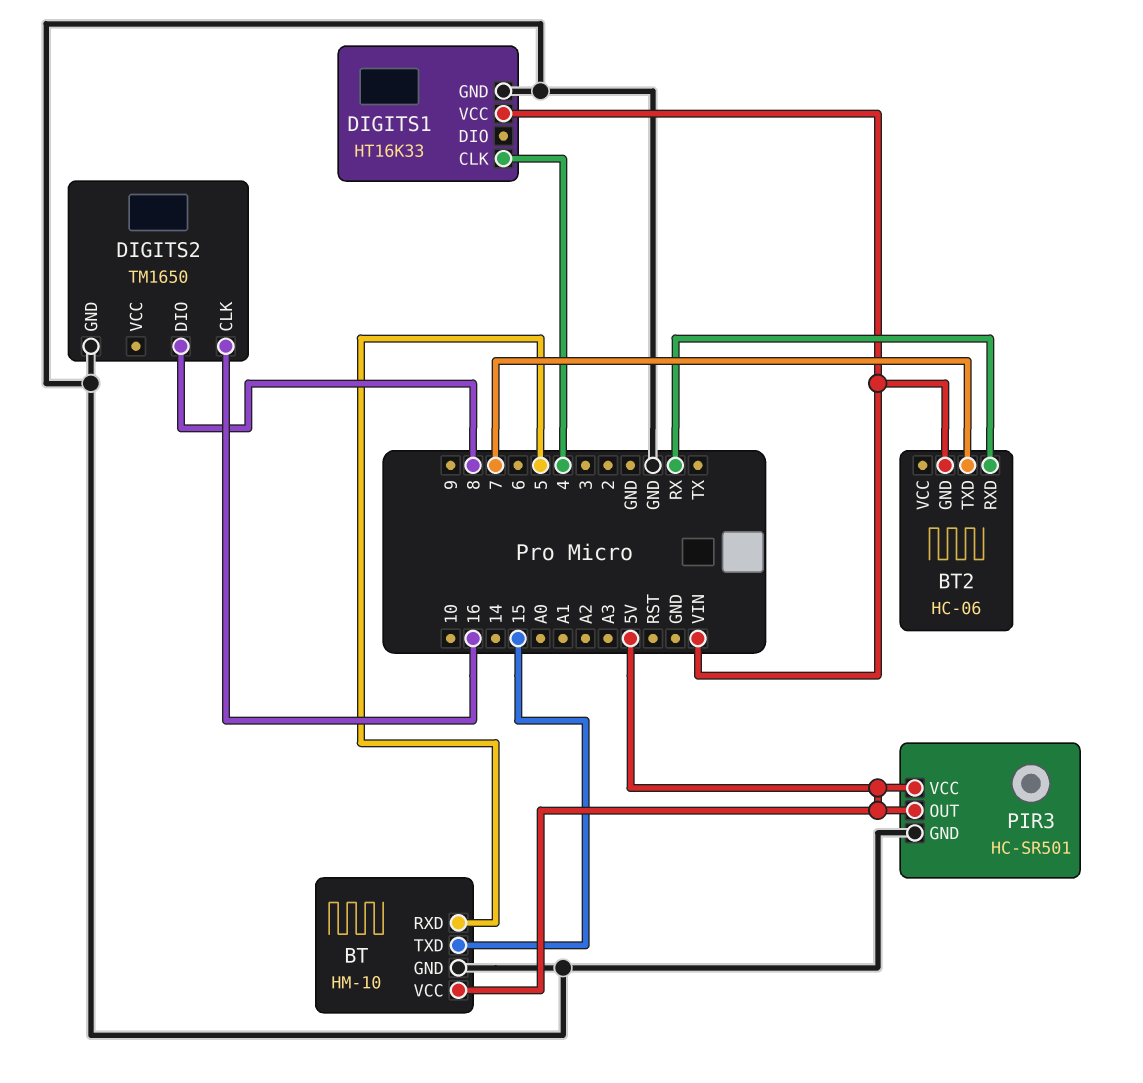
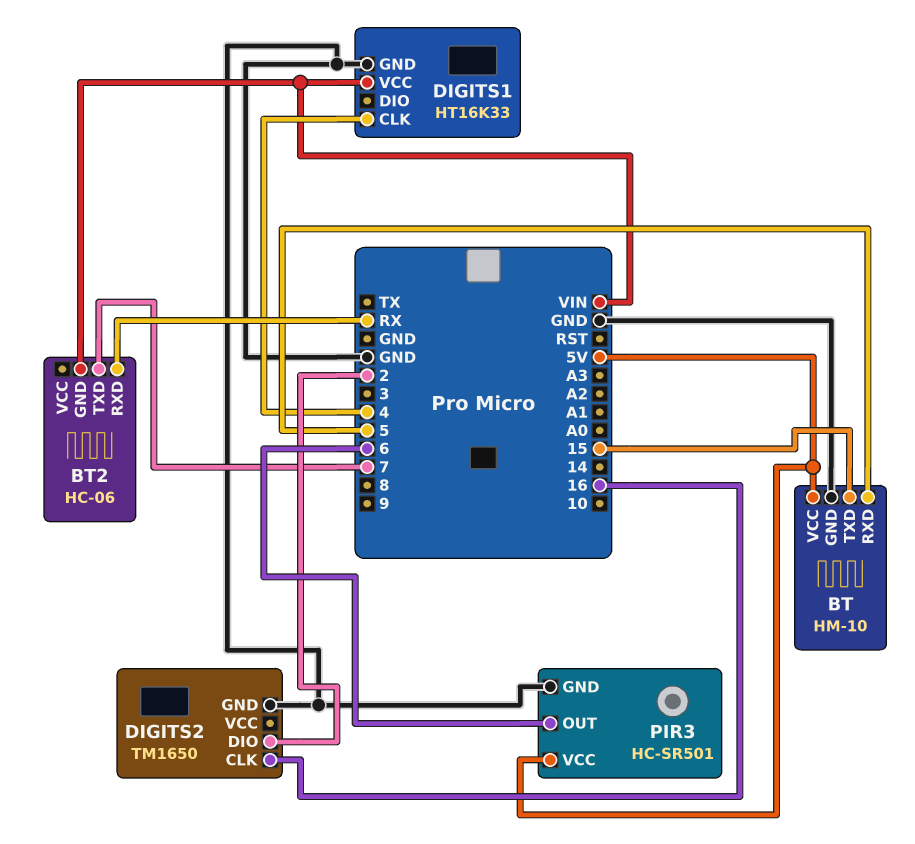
DIGITS2 pin DIO: 8 -> 2
PIR3 pin OUT: 5V -> 6

